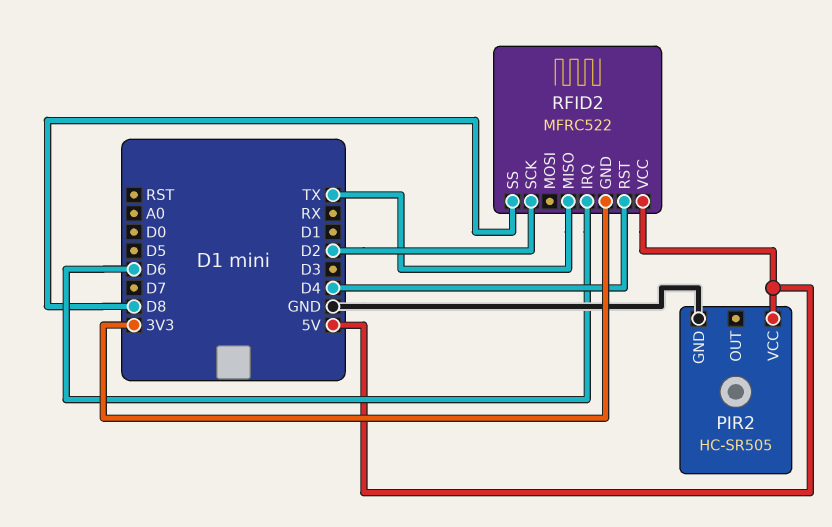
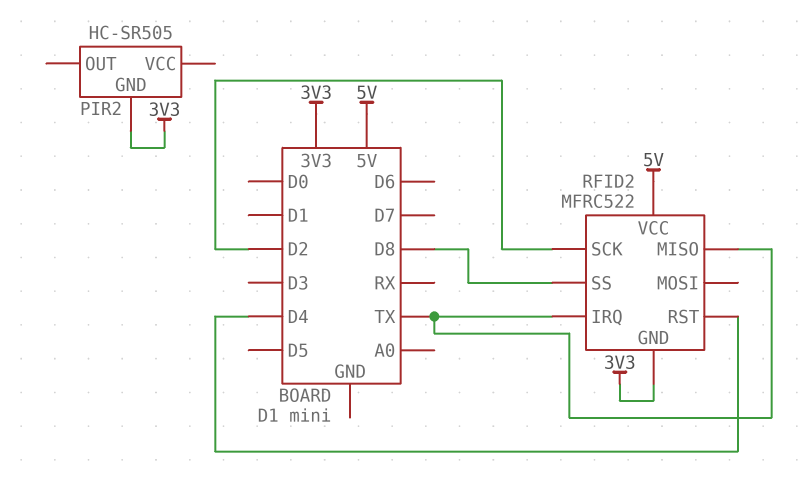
PIR2 pin GND: GND -> 3V3
PIR2 pin VCC: 5V -> none
RFID2 pin IRQ: D6 -> TX

